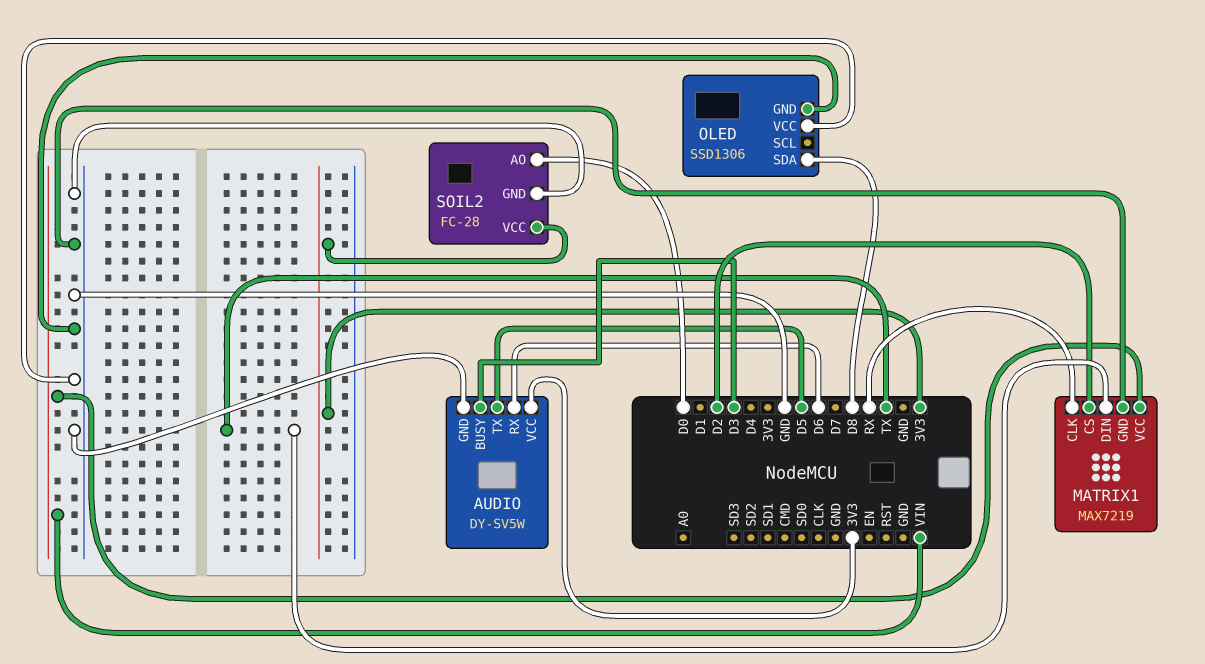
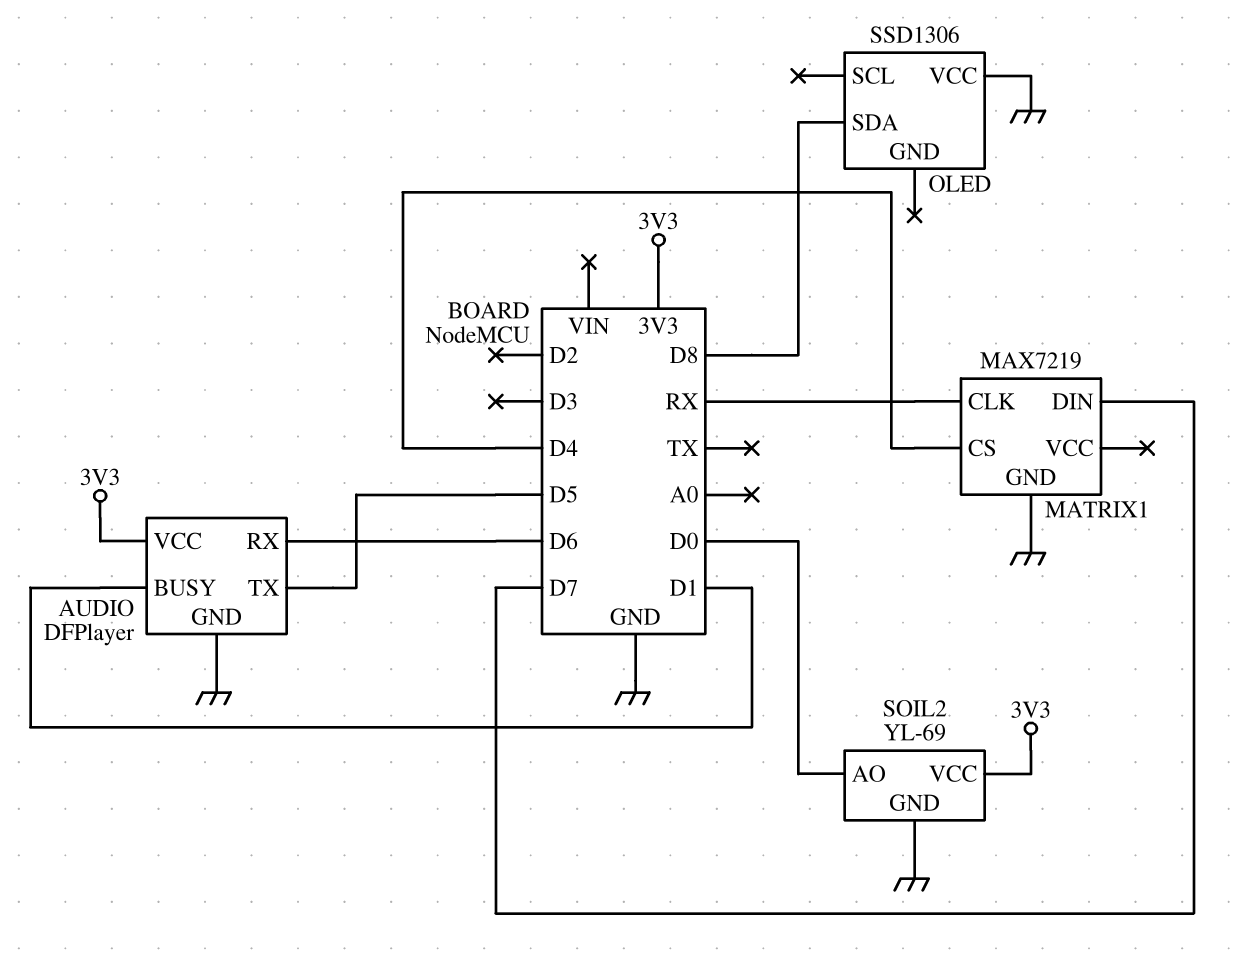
AUDIO: DY-SV5W -> DFPlayer
AUDIO pin BUSY: D3 -> D1
MATRIX1 pin CS: D2 -> D4
MATRIX1 pin DIN: TX -> D7
MATRIX1 pin VCC: VIN -> none
OLED pin GND: GND -> none
SOIL2: FC-28 -> YL-69

